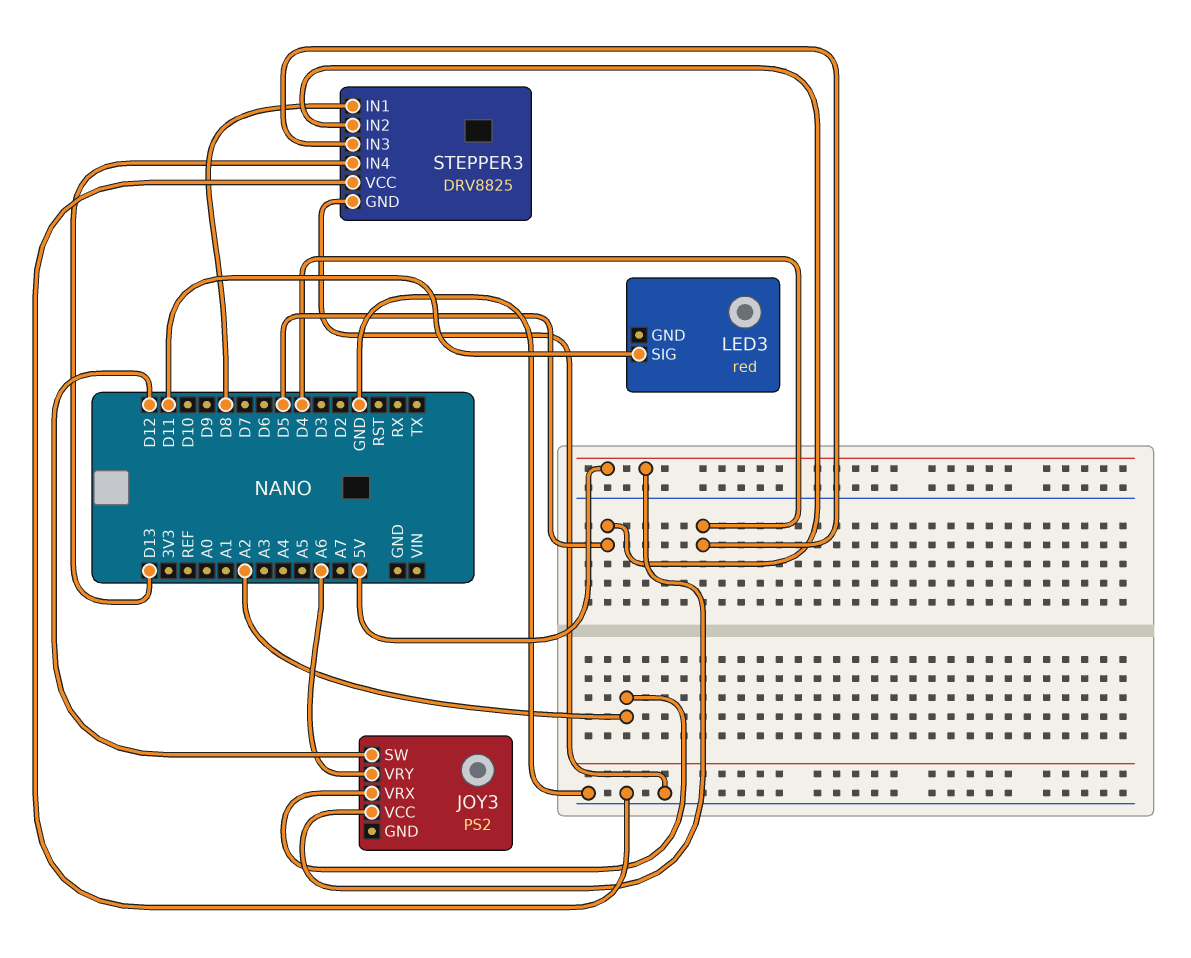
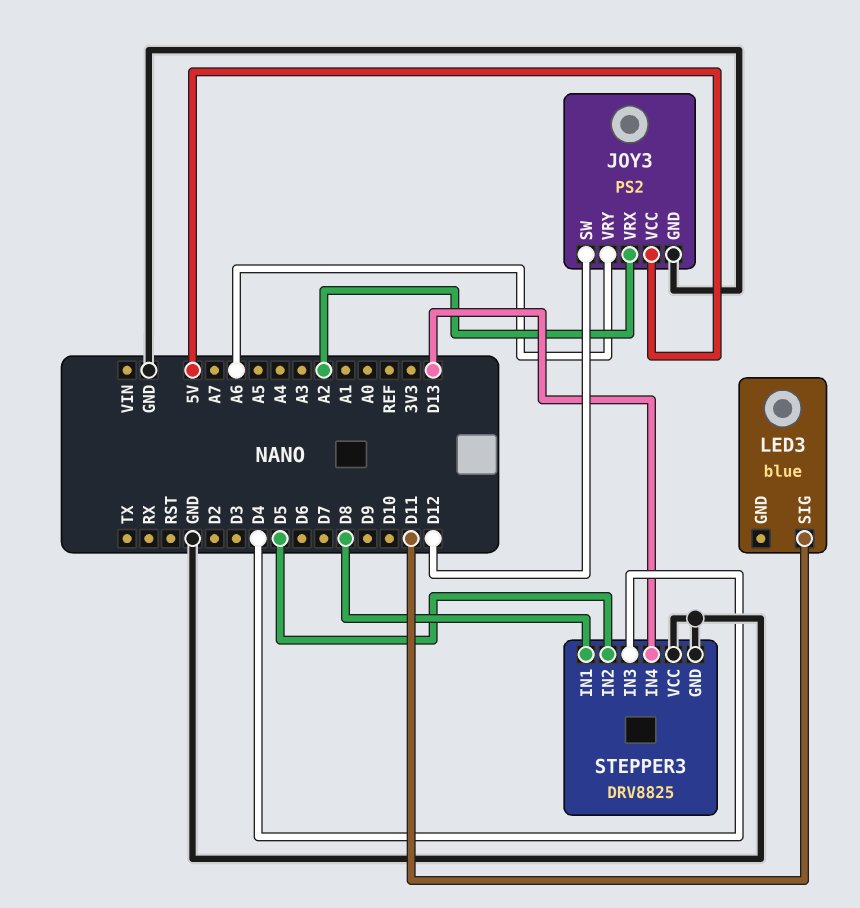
JOY3 pin GND: none -> GND
LED3: red -> blue

